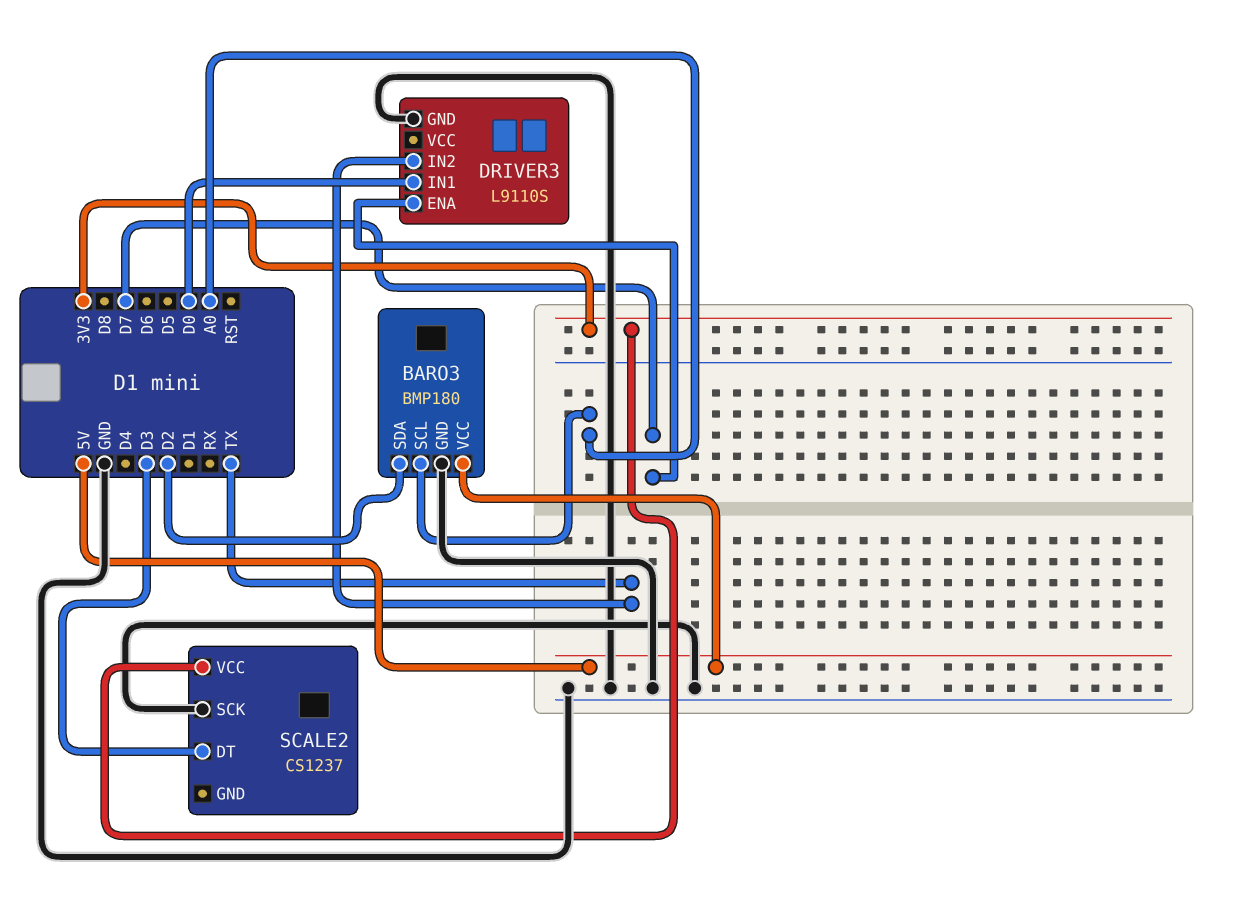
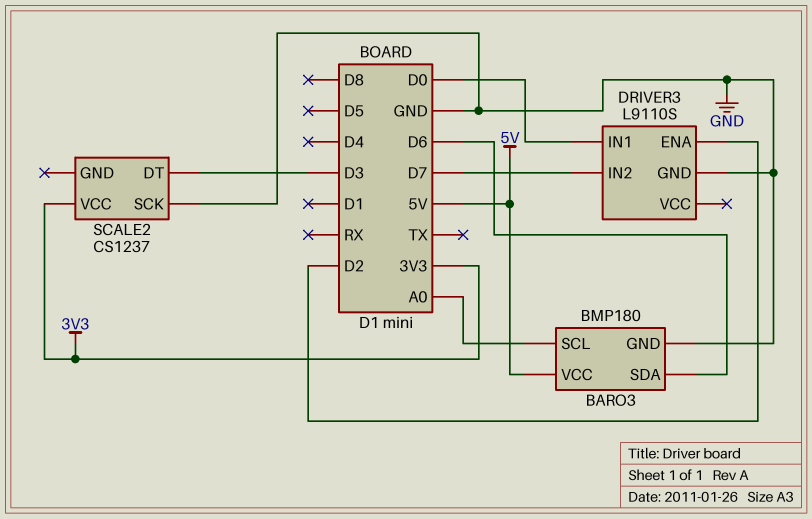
BARO3 pin SDA: D2 -> D6
DRIVER3 pin ENA: D7 -> D2
DRIVER3 pin IN2: TX -> D7

